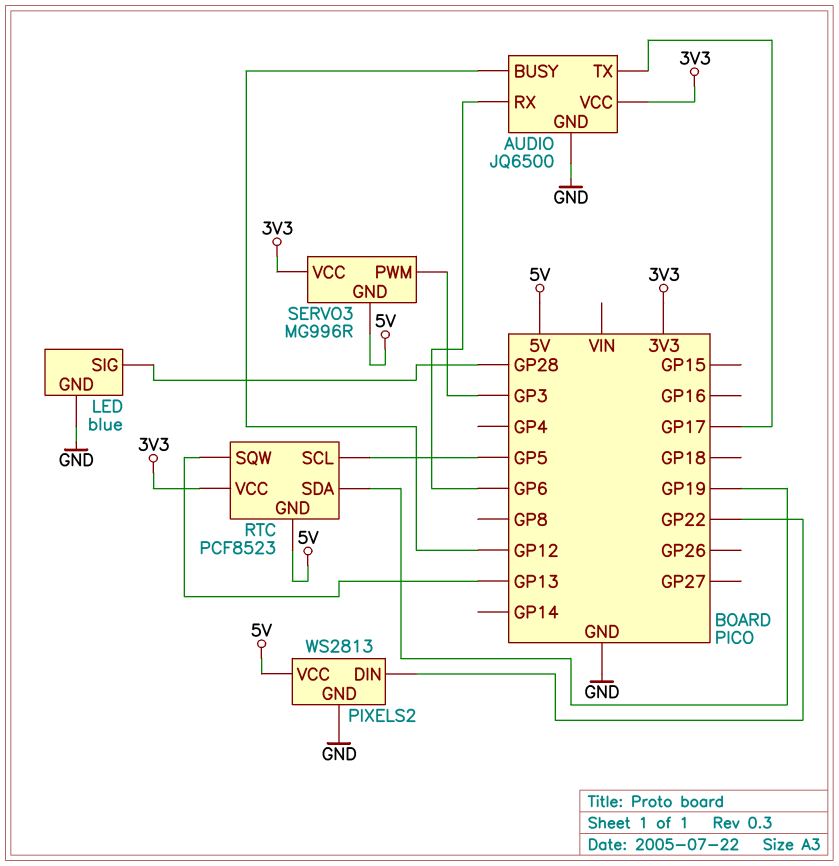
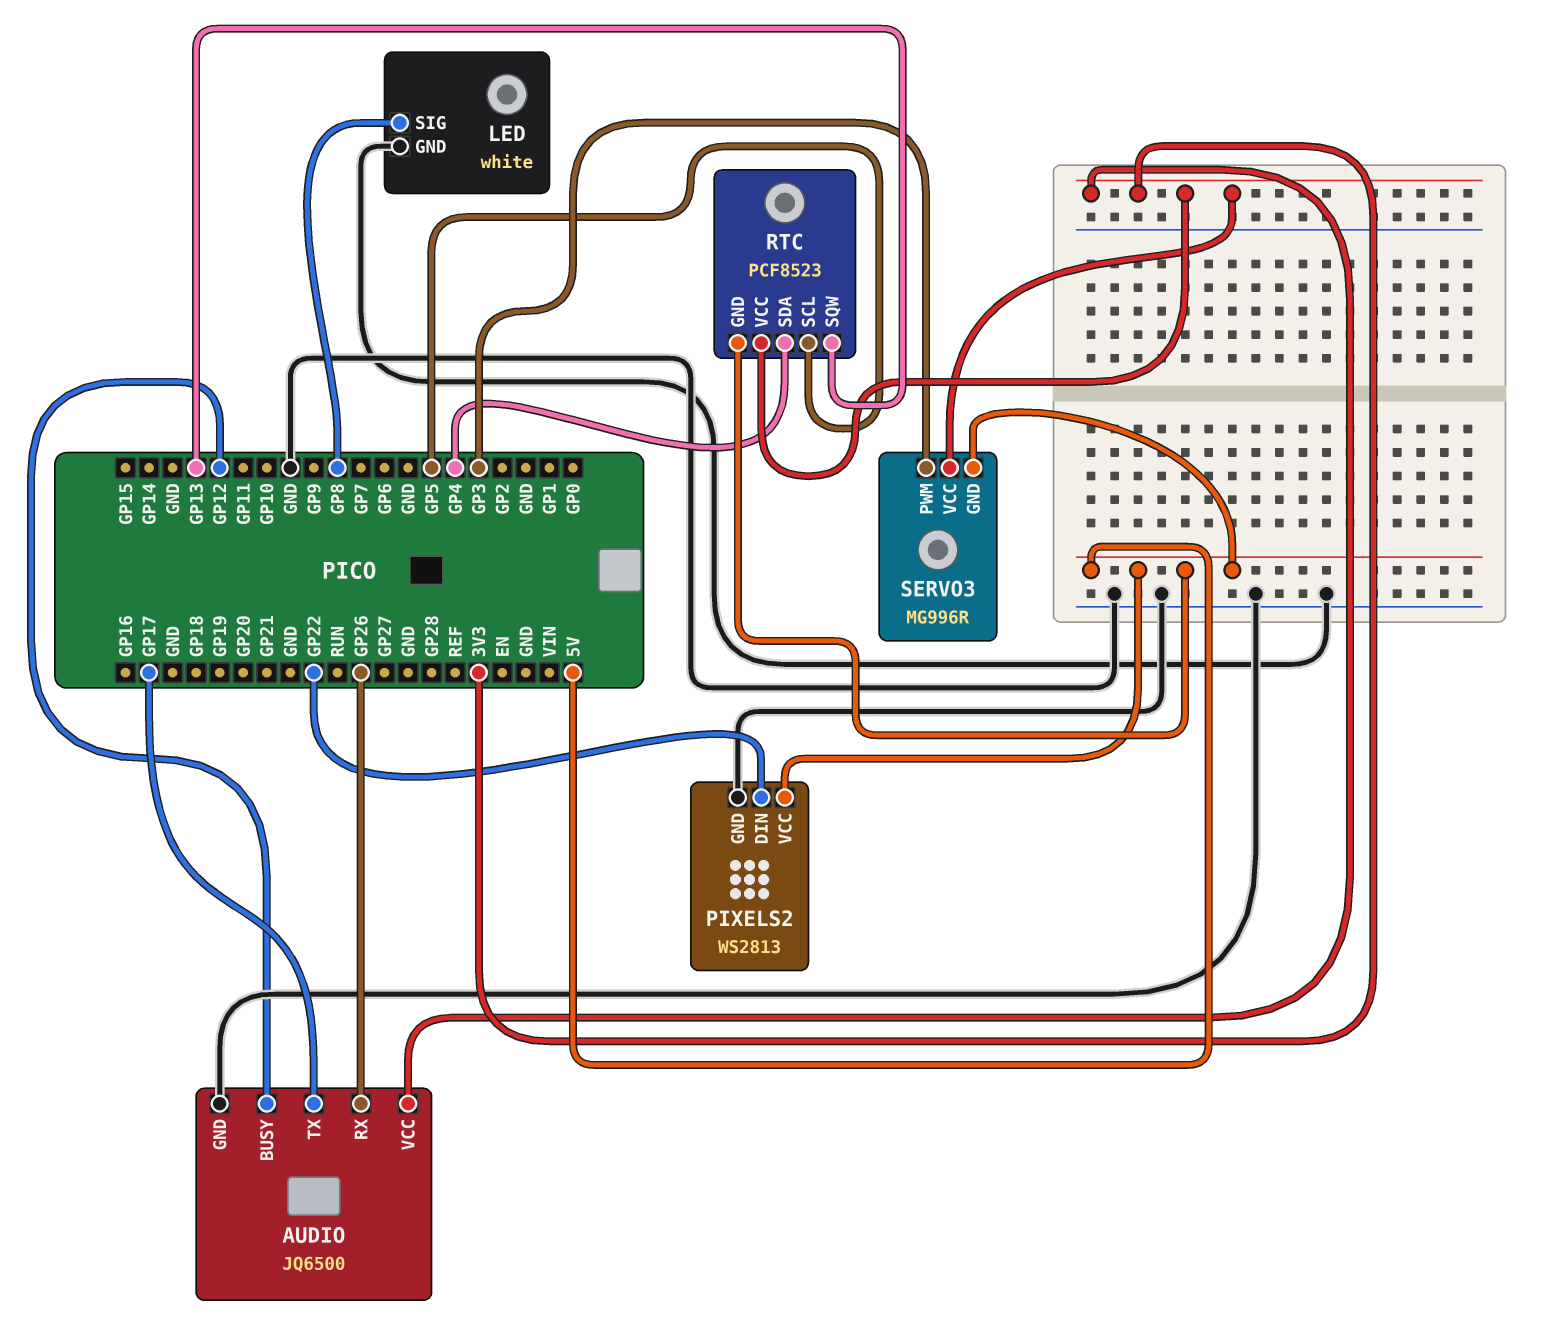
AUDIO pin RX: GP6 -> GP26
LED: blue -> white
LED pin SIG: GP28 -> GP8
RTC pin SDA: GP19 -> GP4

